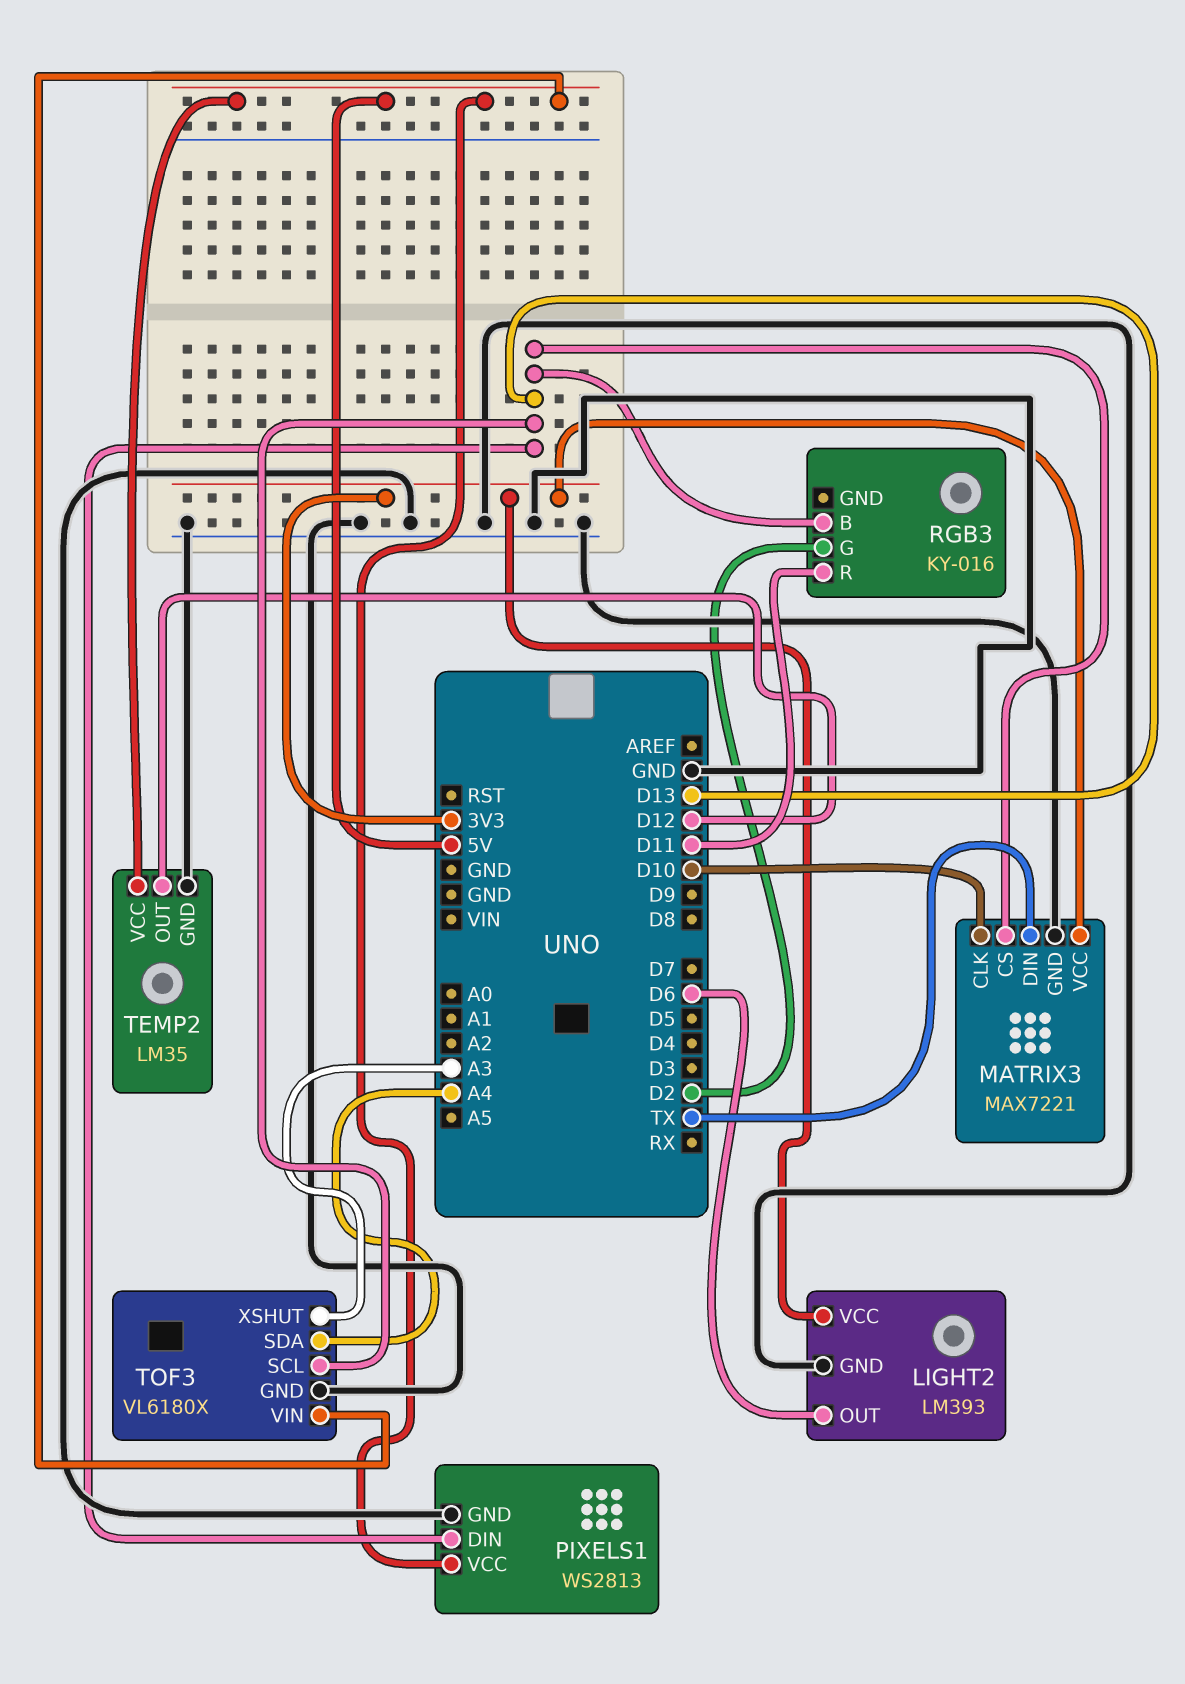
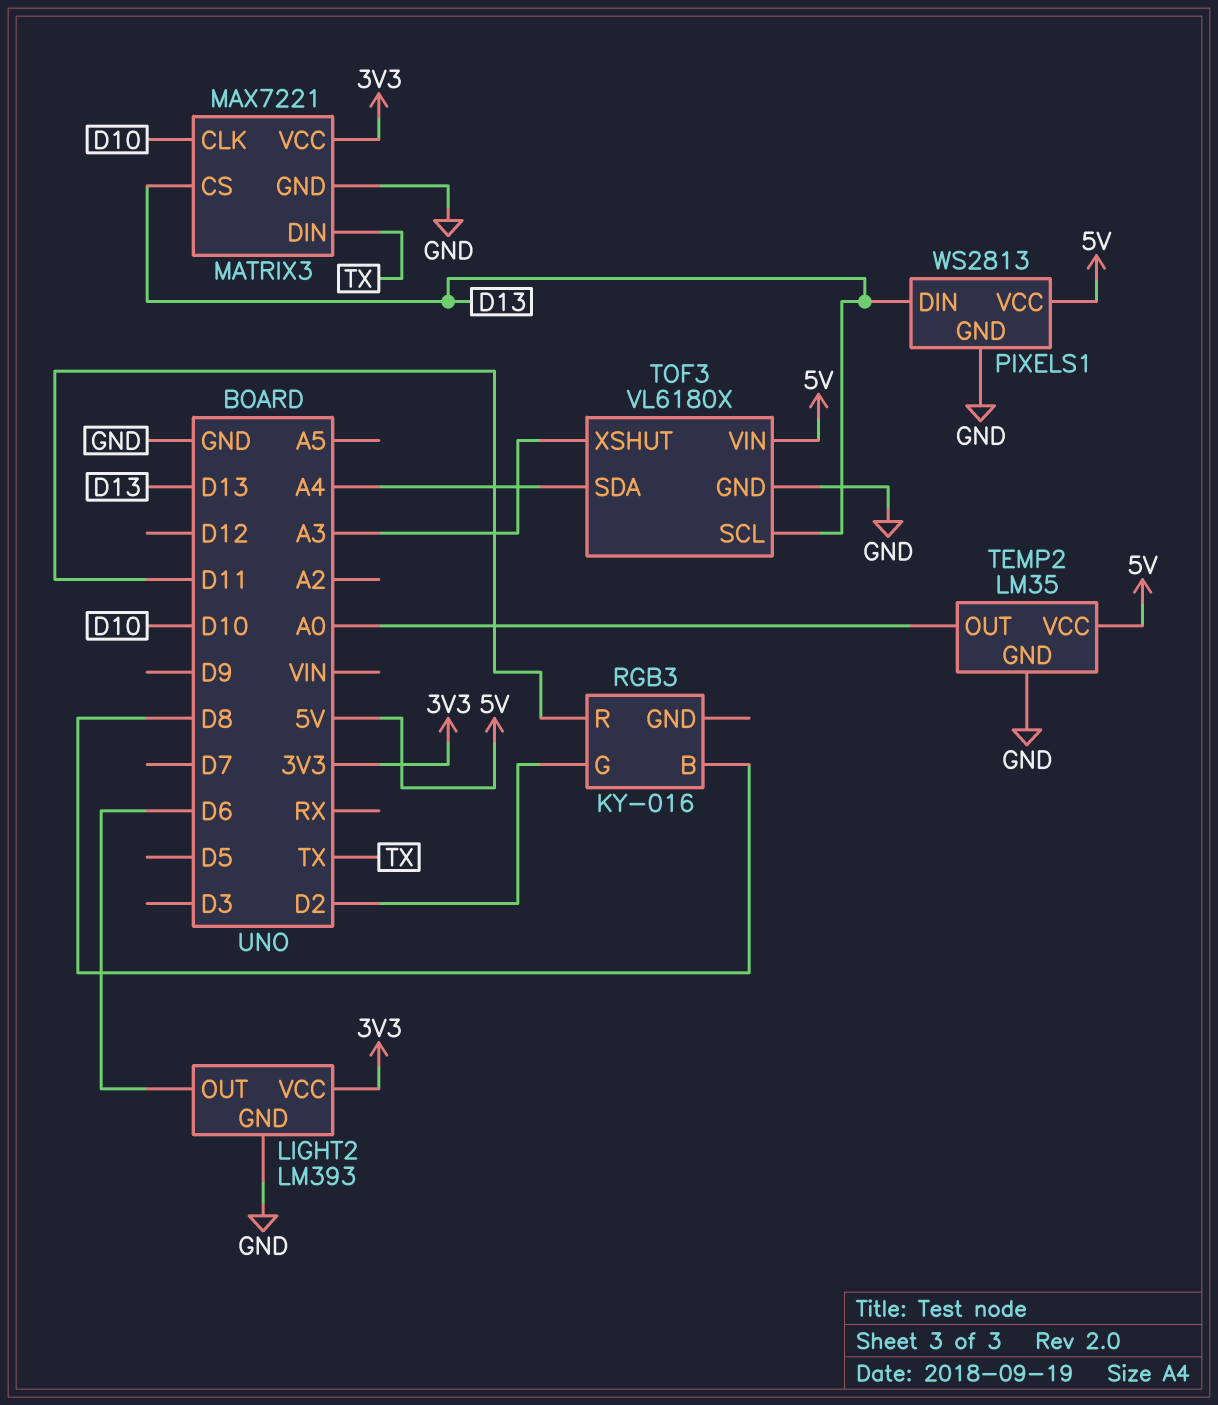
RGB3 pin B: D13 -> D8
TEMP2 pin OUT: D12 -> A0

